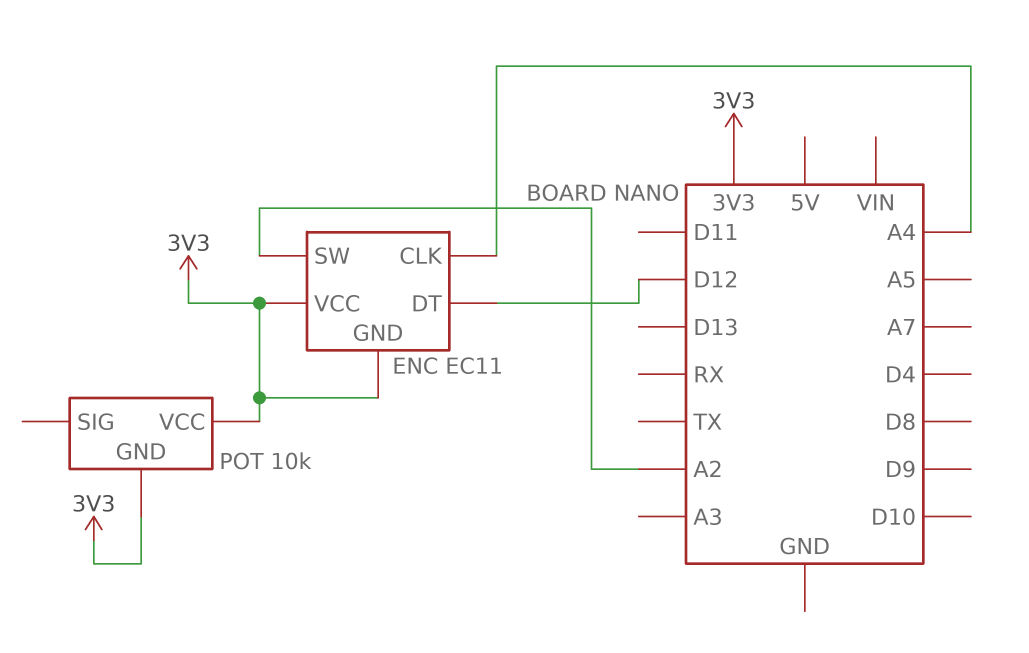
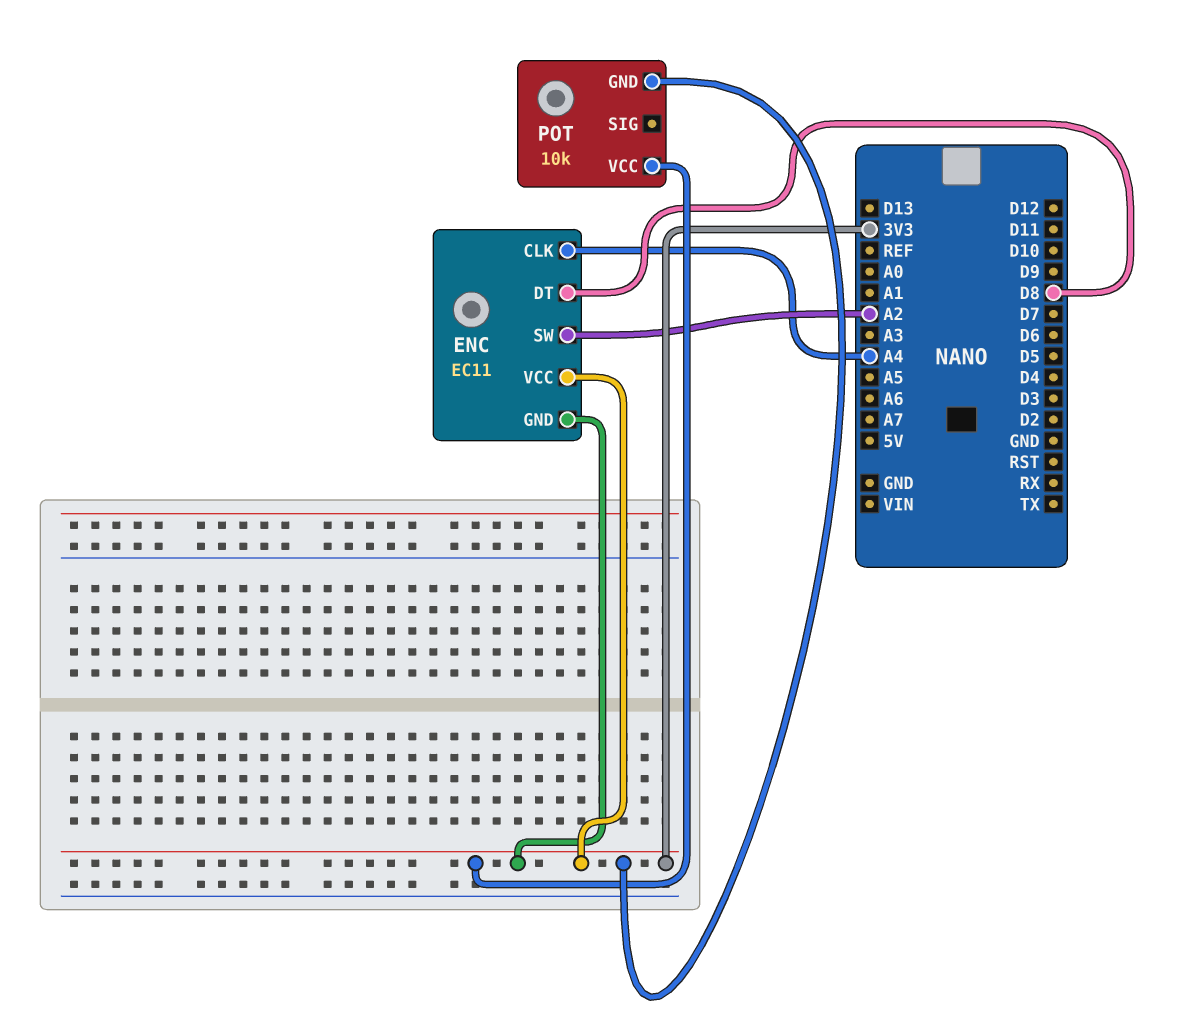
ENC pin DT: D12 -> D8

